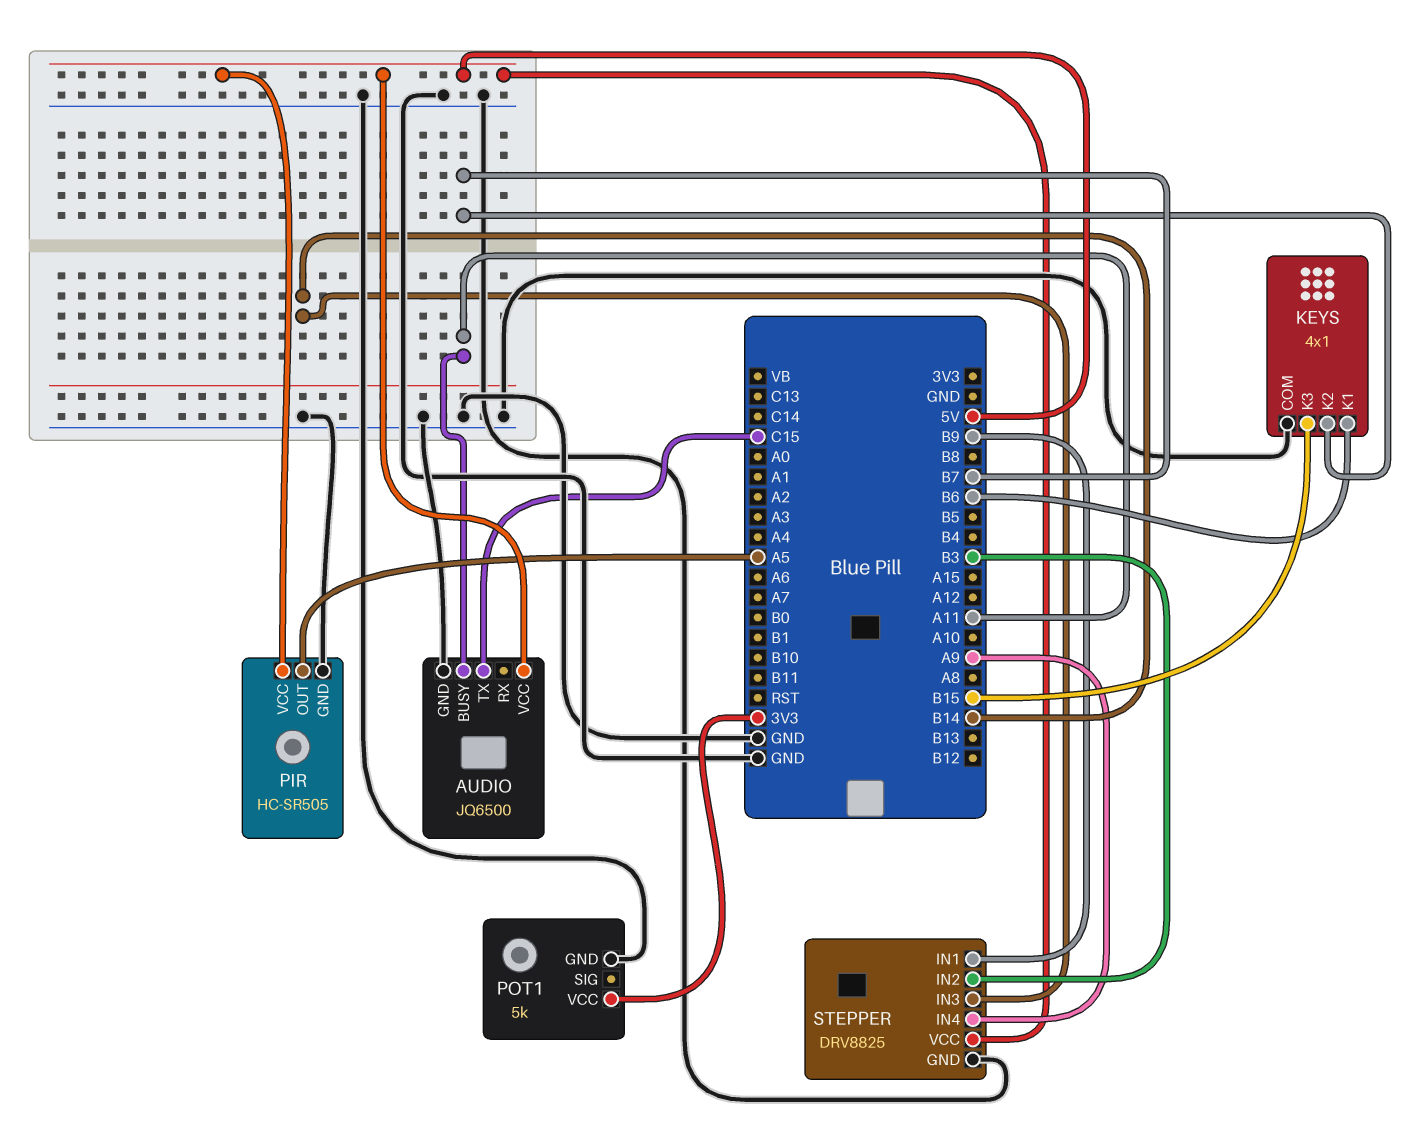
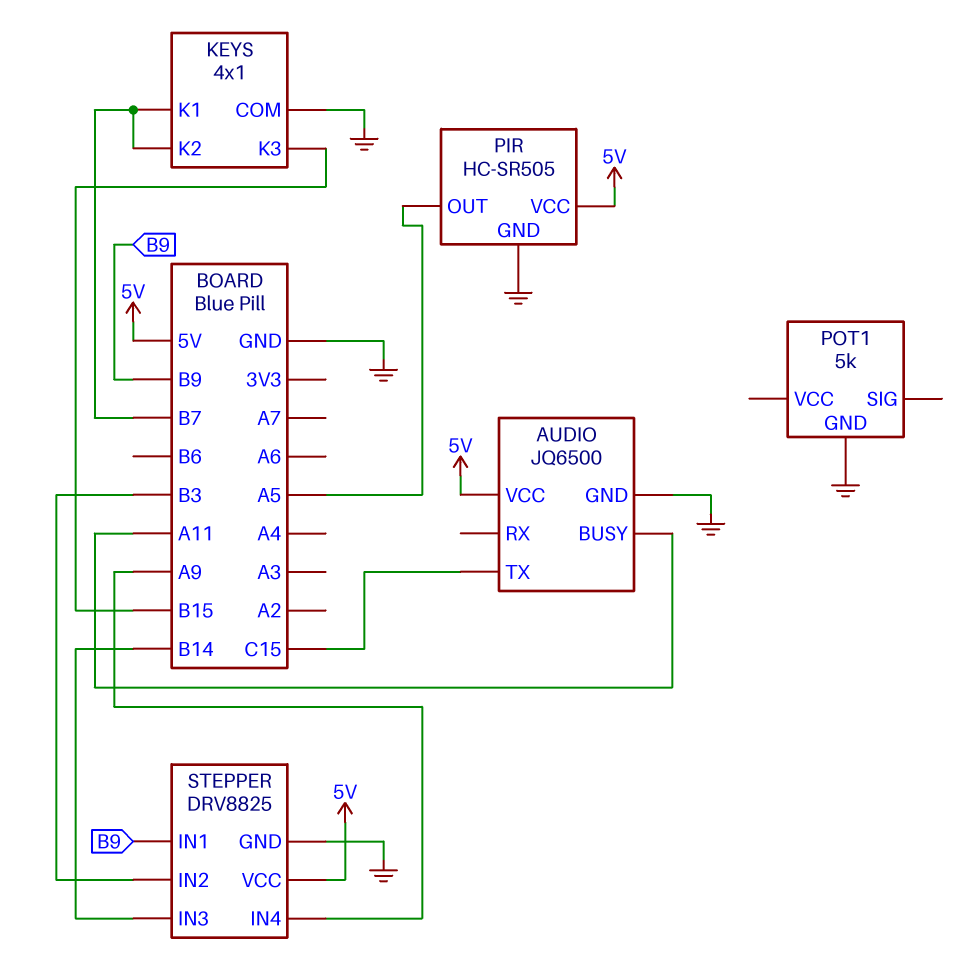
KEYS pin K1: B6 -> B7
POT1 pin VCC: 3V3 -> none

